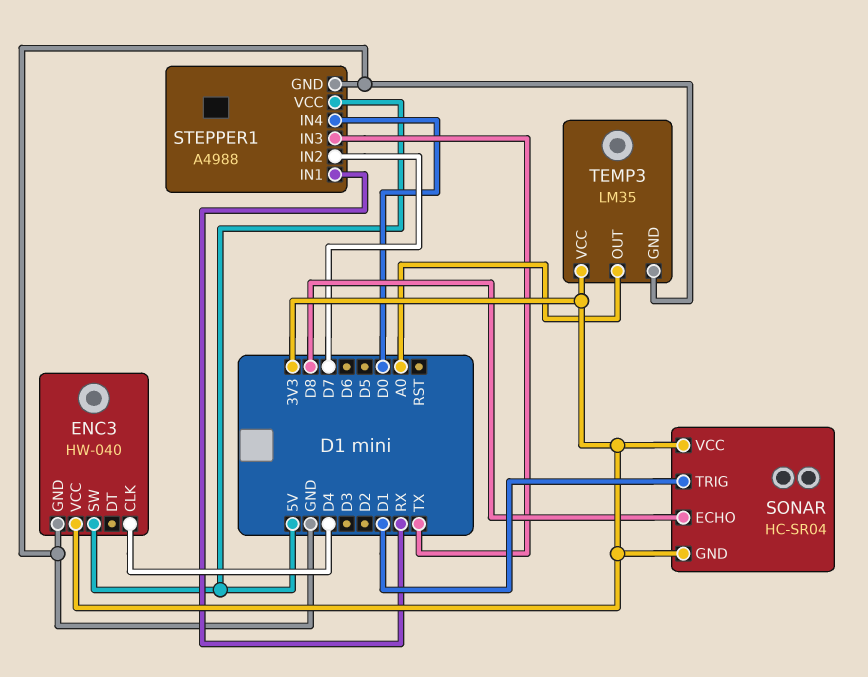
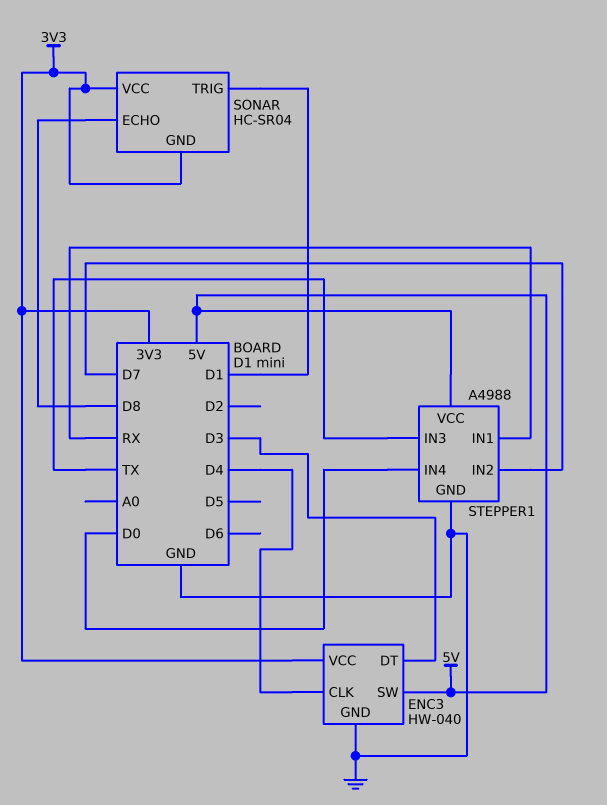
ENC3 pin DT: none -> D3
TEMP3: LM35 -> none
TEMP3 pin GND: GND -> none
TEMP3 pin OUT: A0 -> none
TEMP3 pin VCC: 3V3 -> none

